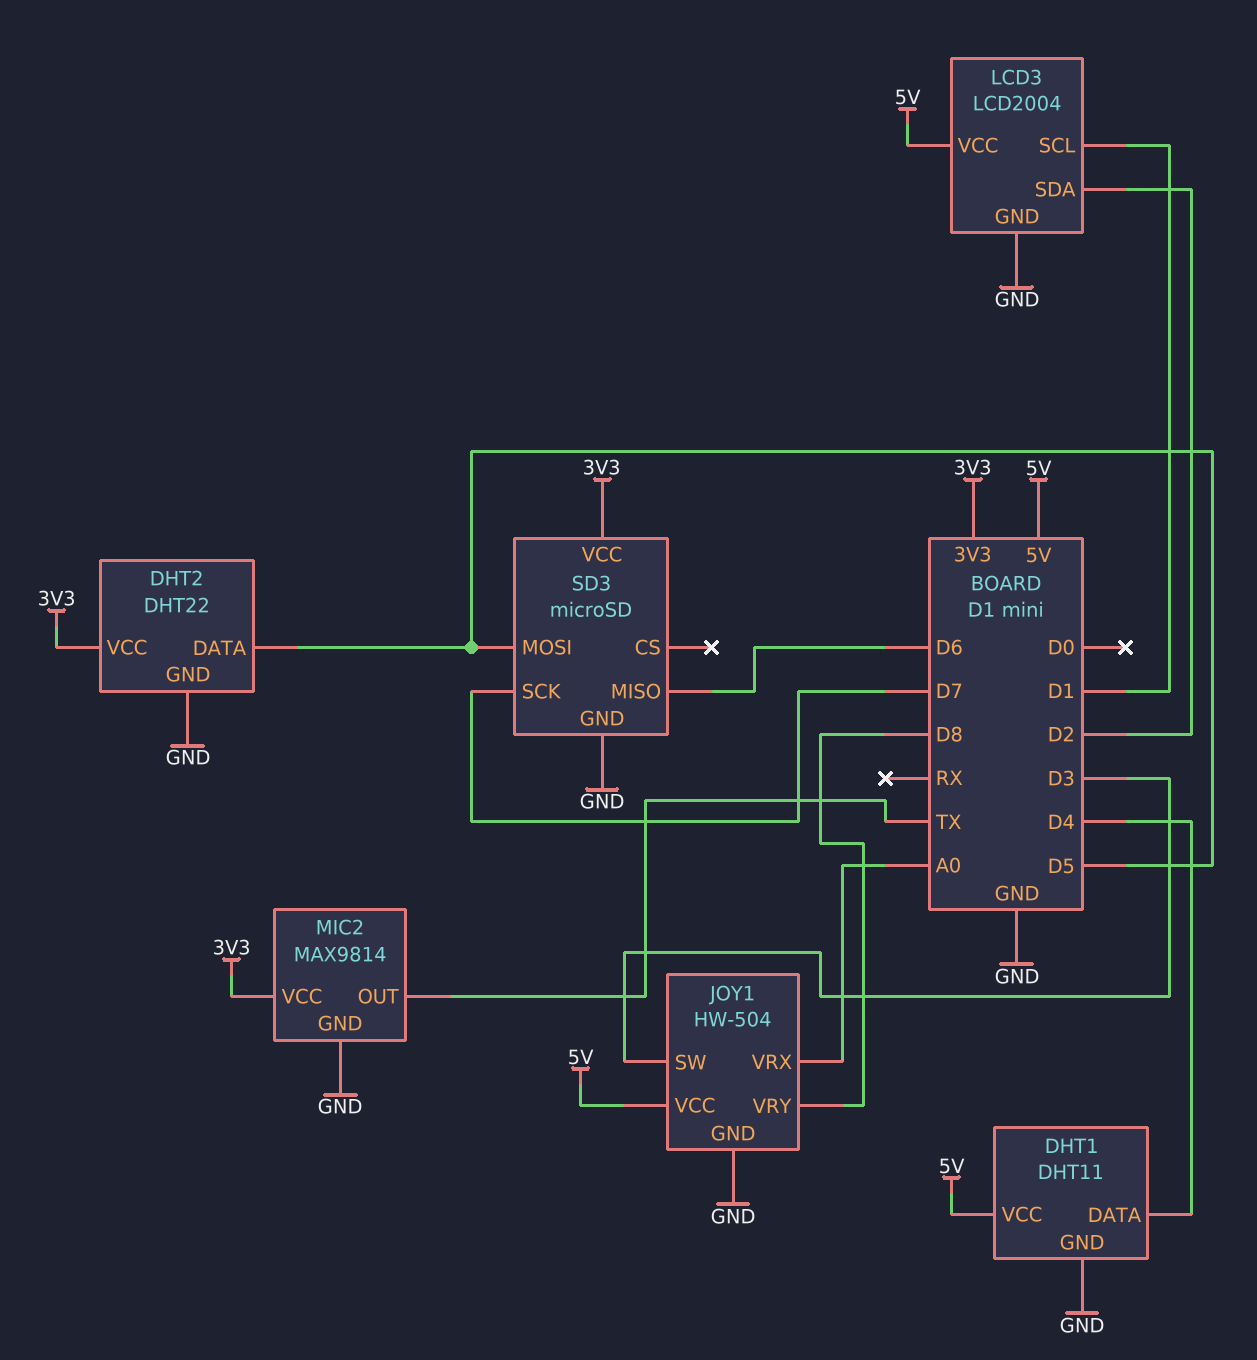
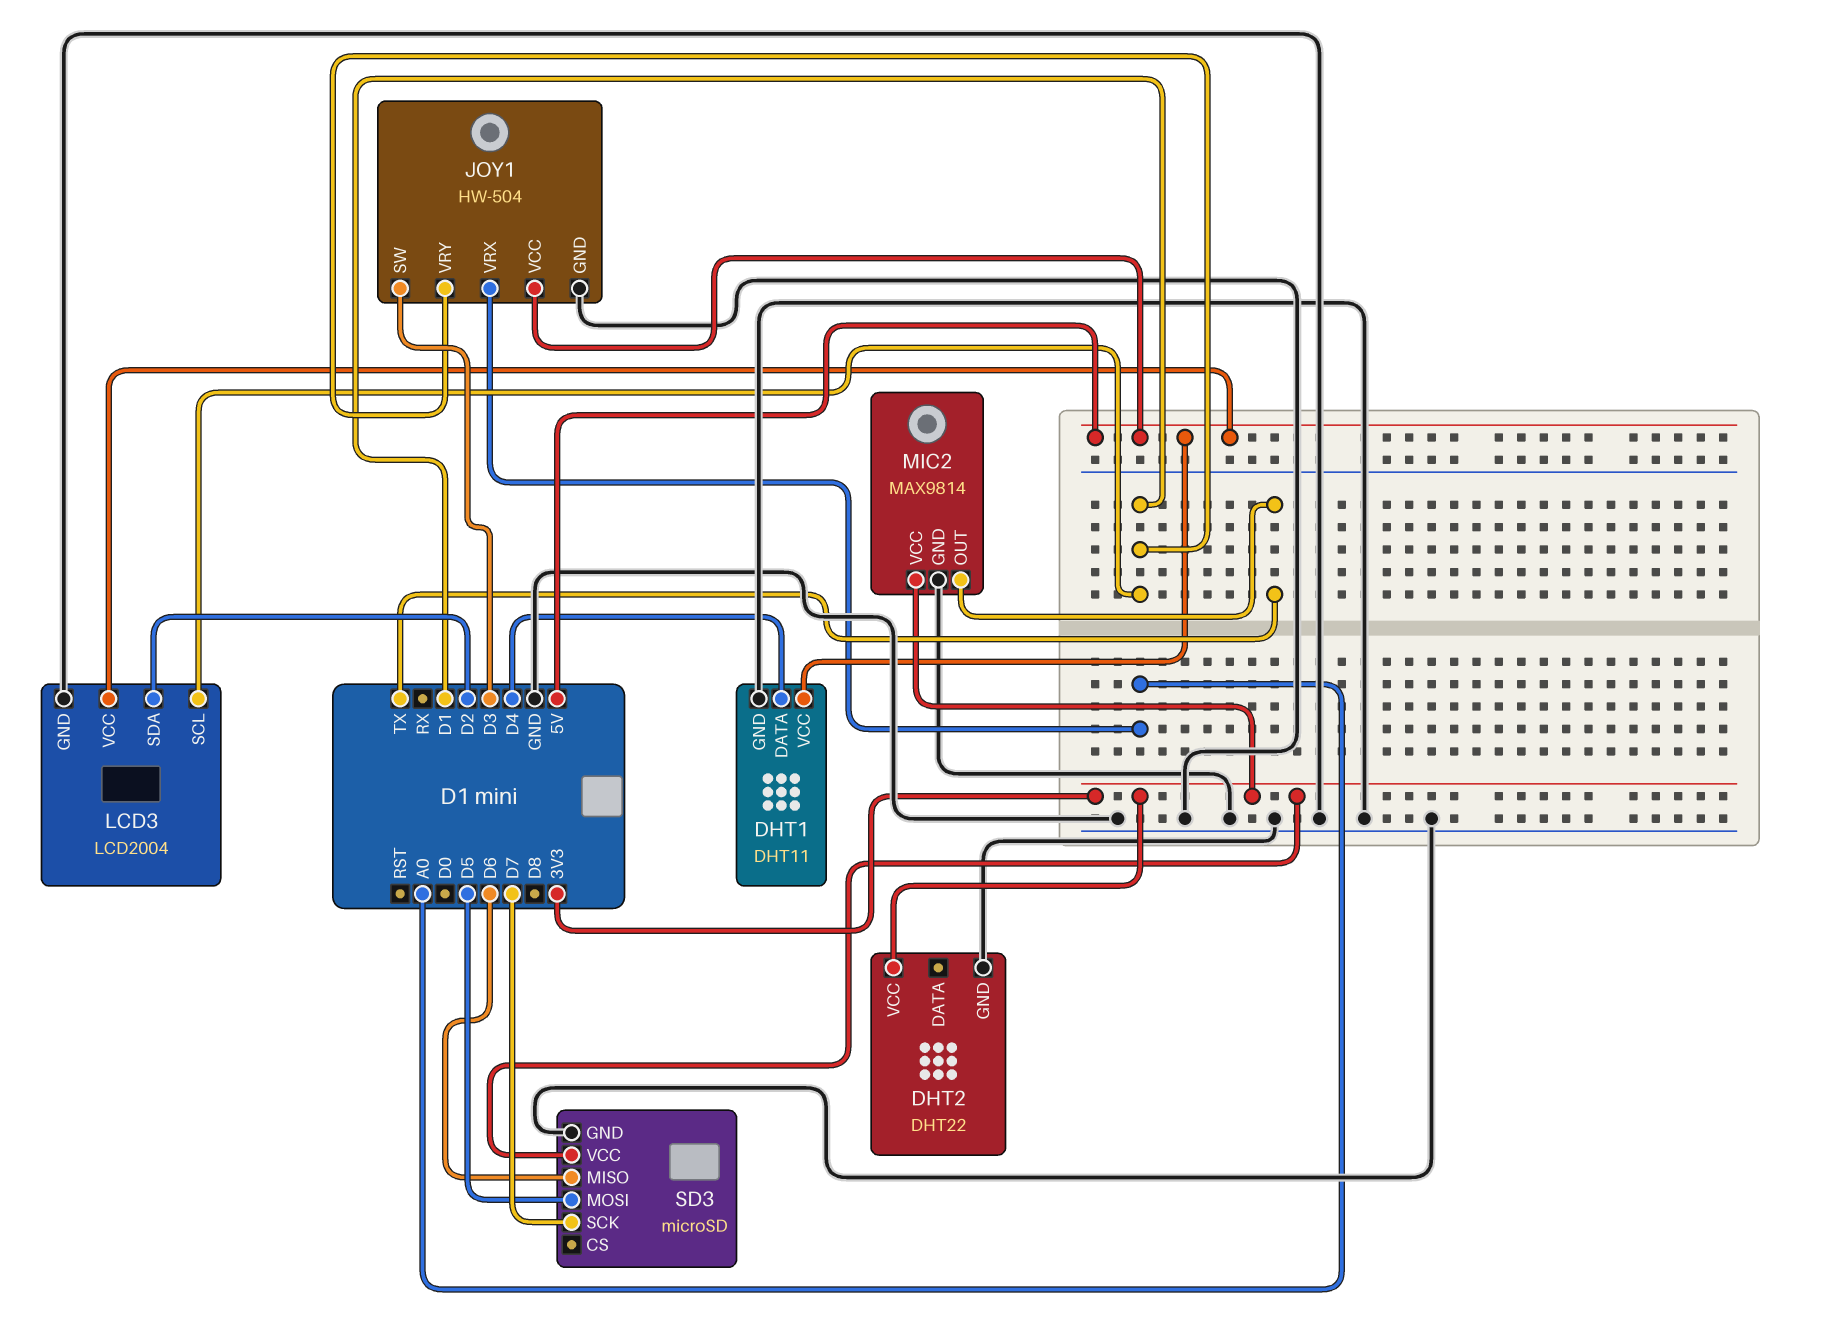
DHT2 pin DATA: D5 -> none
JOY1 pin VRY: D8 -> D1

